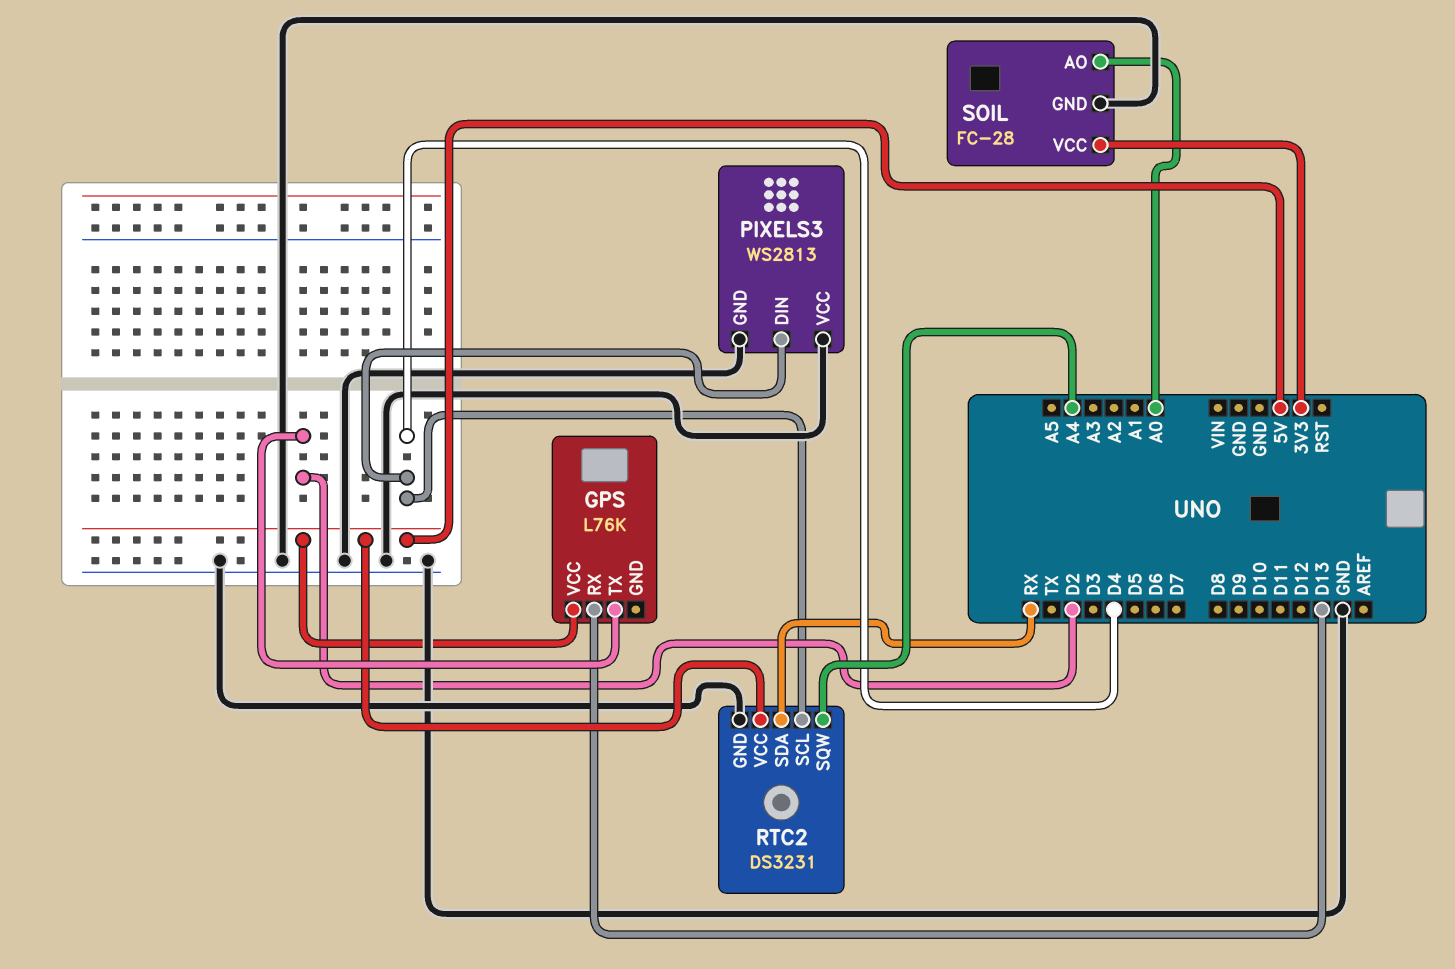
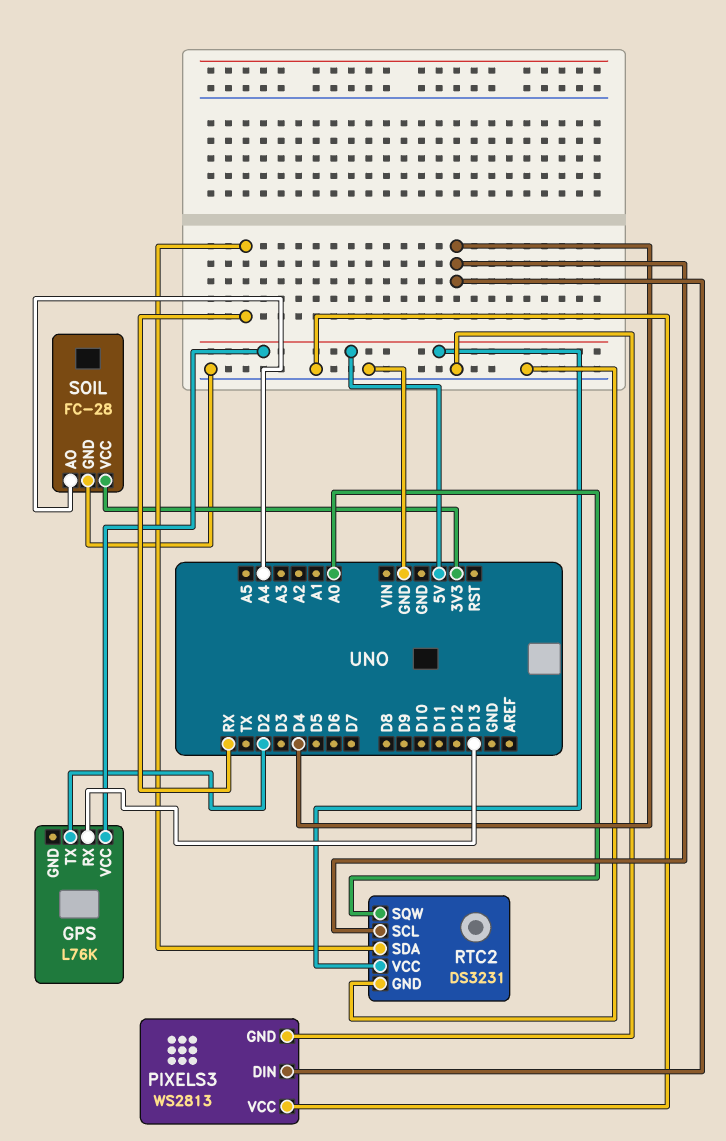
RTC2 pin SQW: A4 -> A0
SOIL pin AO: A0 -> A4

